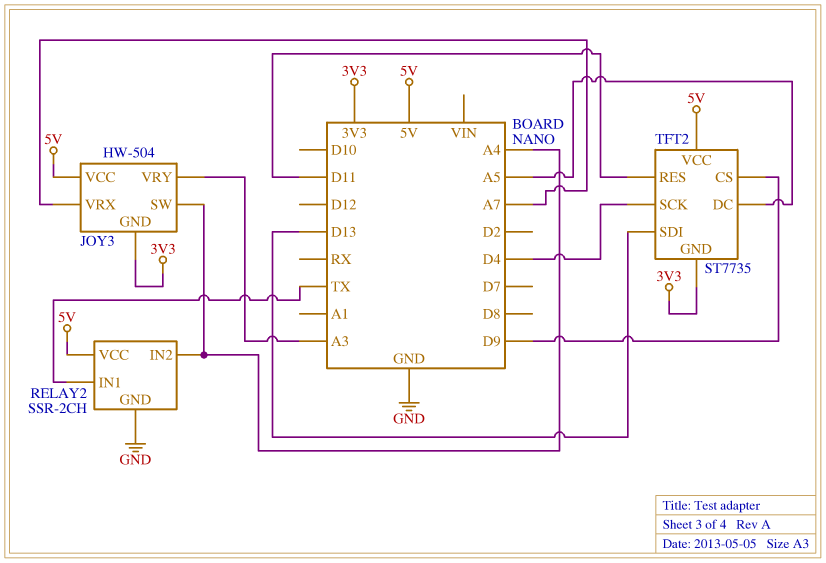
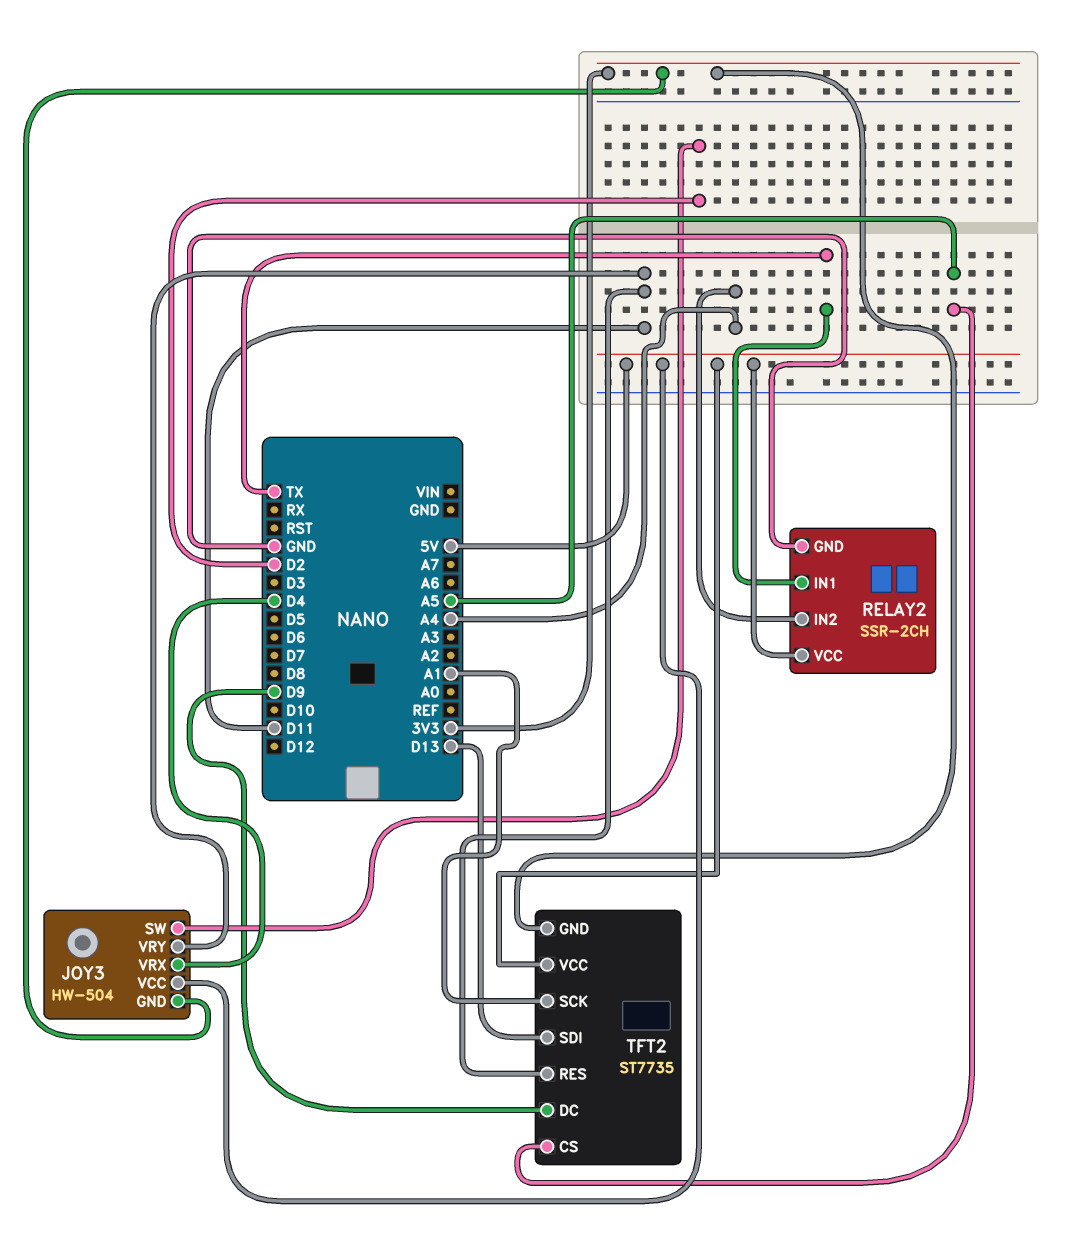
JOY3 pin SW: A4 -> D2
JOY3 pin VRX: A7 -> D4
JOY3 pin VRY: A3 -> D11
TFT2 pin CS: D9 -> A5
TFT2 pin DC: A5 -> D9
TFT2 pin SCK: D4 -> A1

